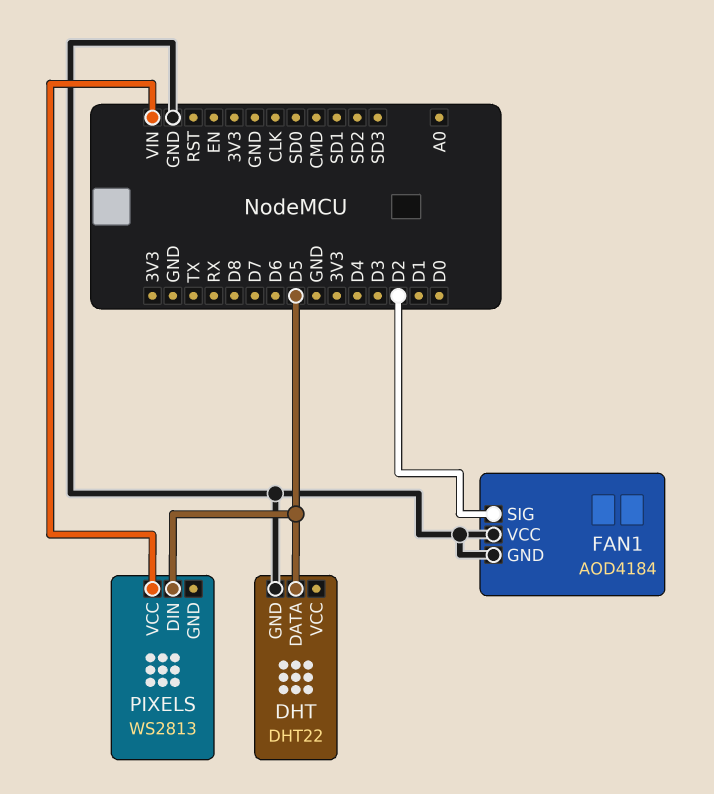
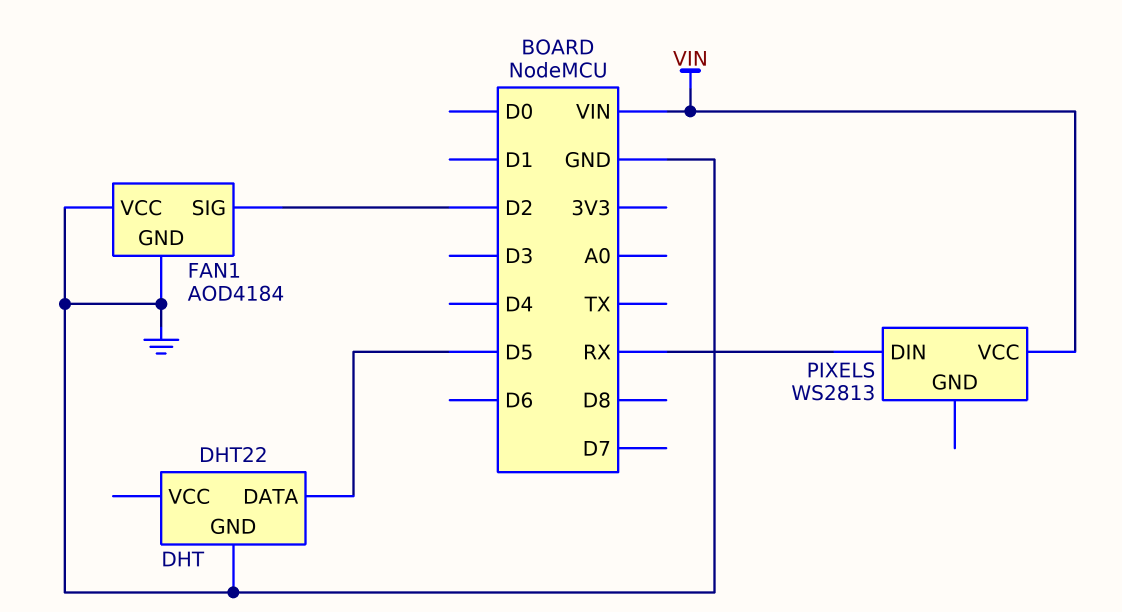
PIXELS pin DIN: D5 -> RX

